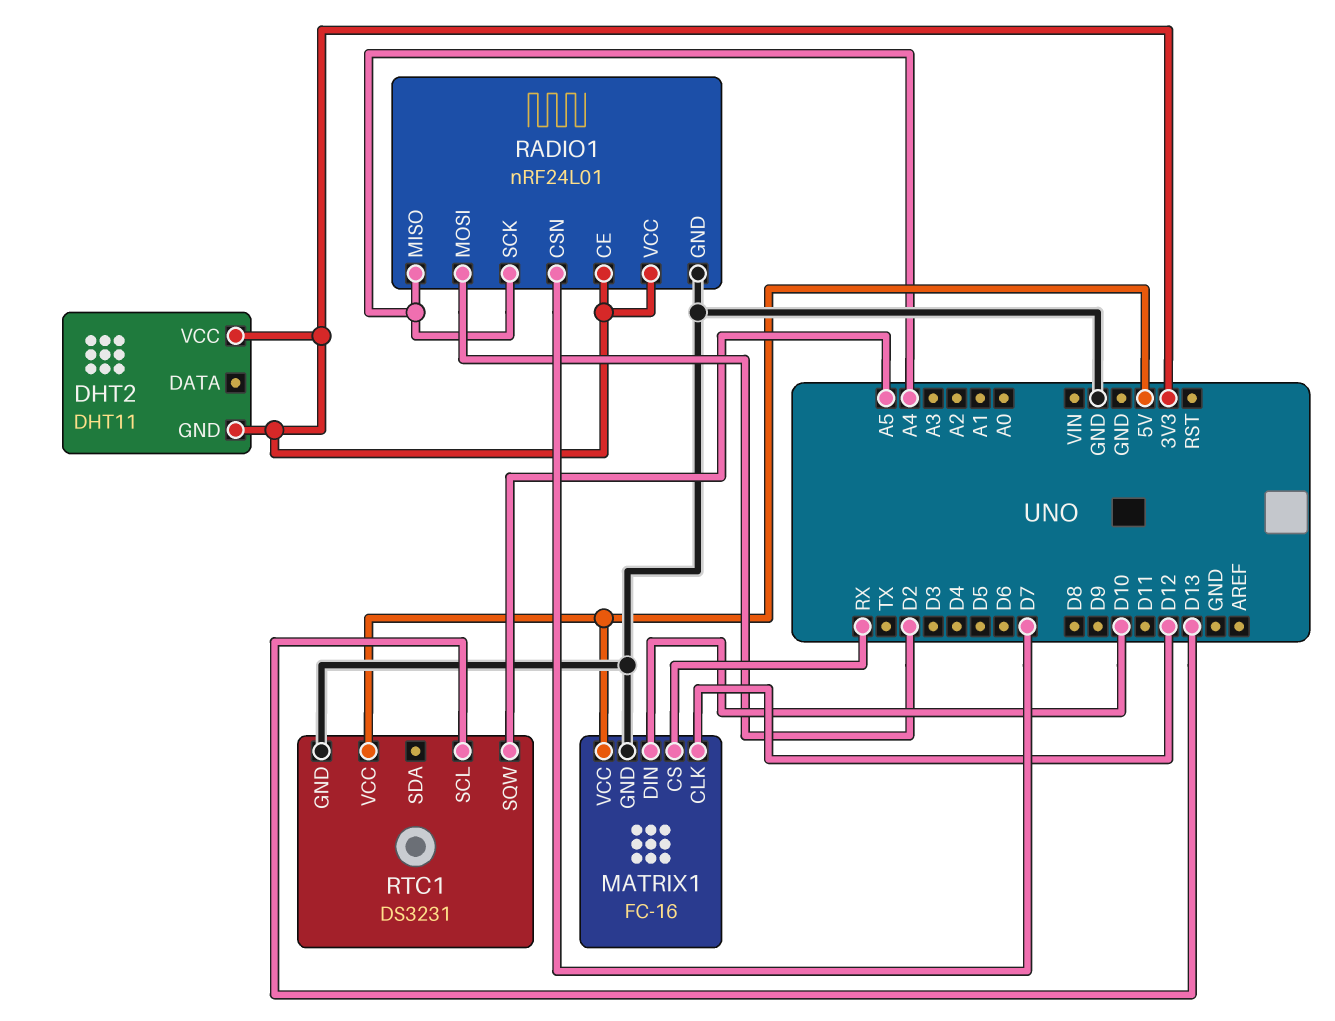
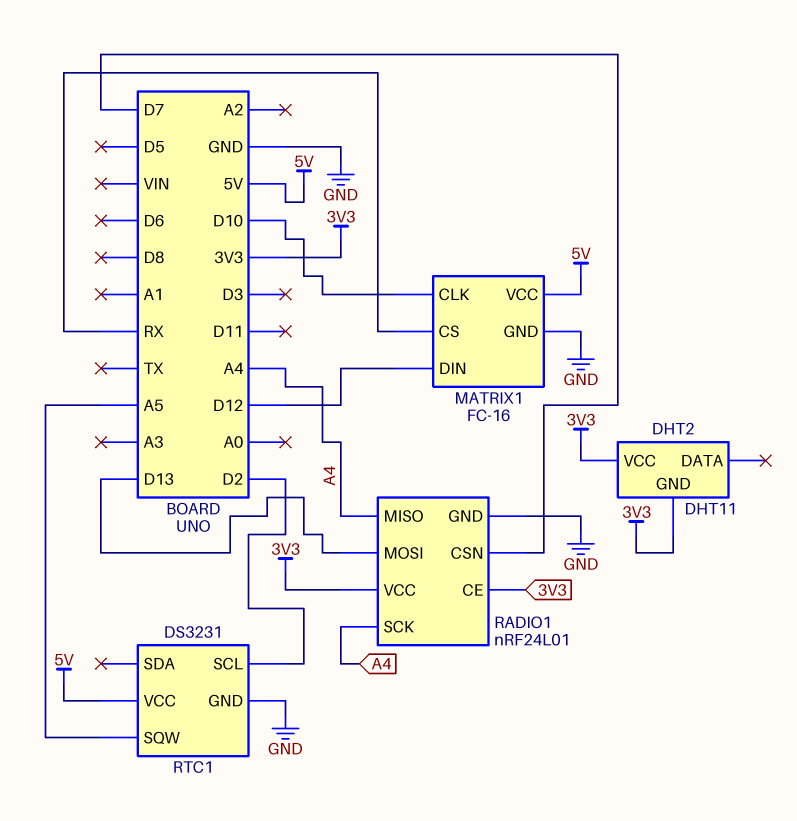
MATRIX1 pin CLK: D12 -> D10
MATRIX1 pin DIN: D10 -> D12
RADIO1 pin MOSI: D2 -> D13
RTC1 pin SCL: D13 -> D2

